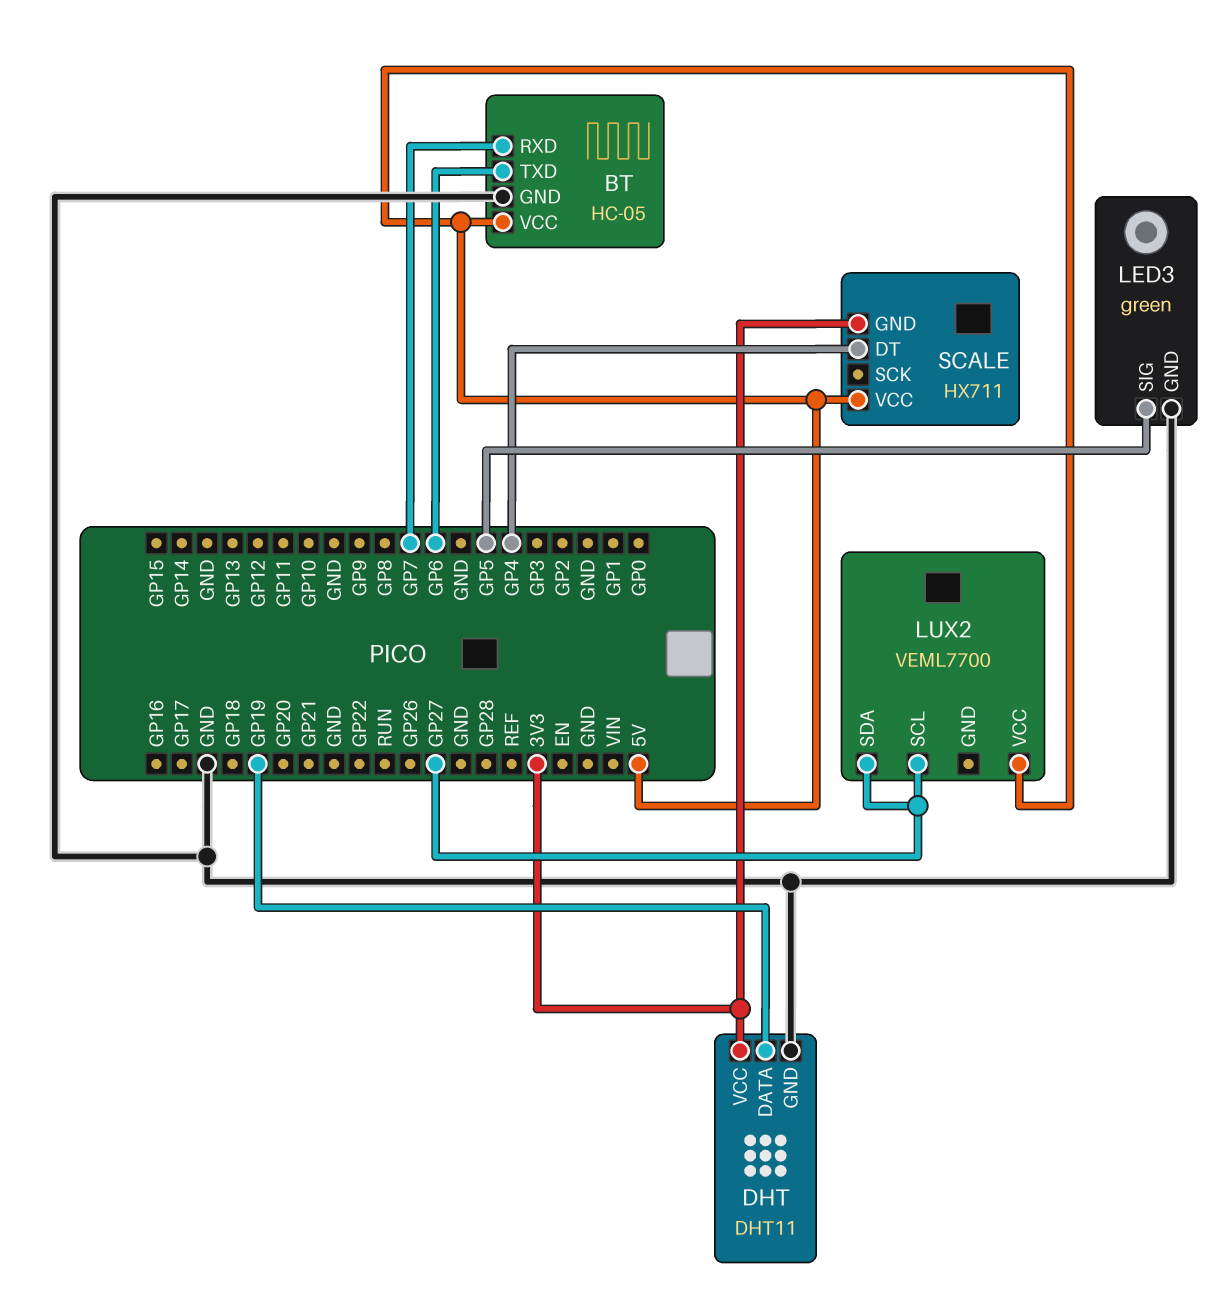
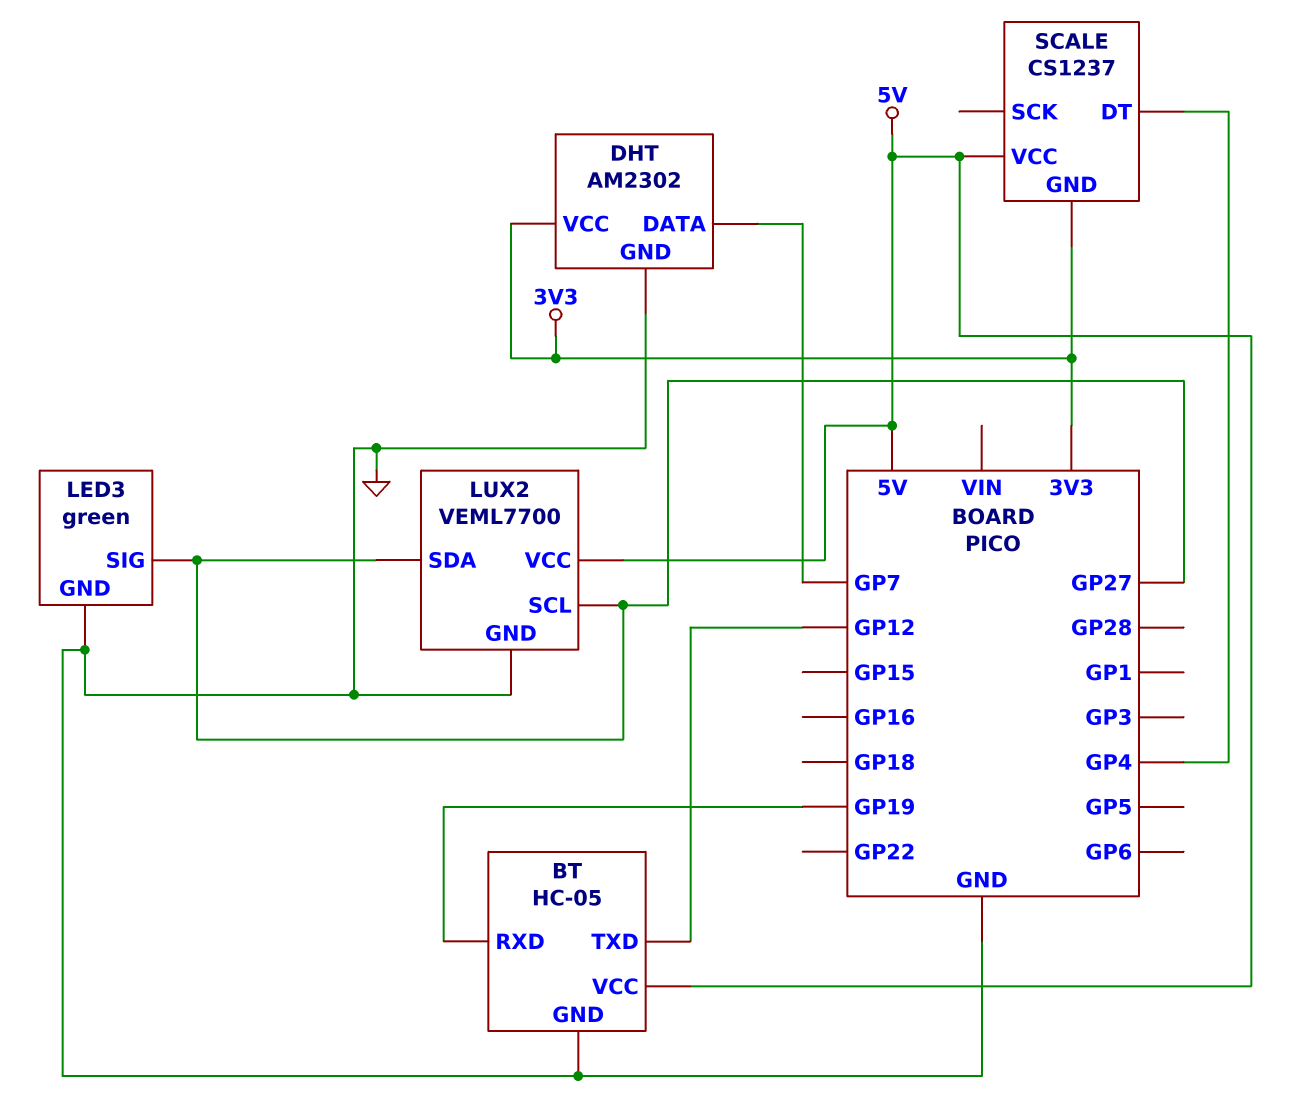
BT pin RXD: GP7 -> GP19
BT pin TXD: GP6 -> GP12
DHT: DHT11 -> AM2302
DHT pin DATA: GP19 -> GP7
LED3 pin SIG: GP5 -> GP27
LUX2 pin GND: none -> GND
SCALE: HX711 -> CS1237

